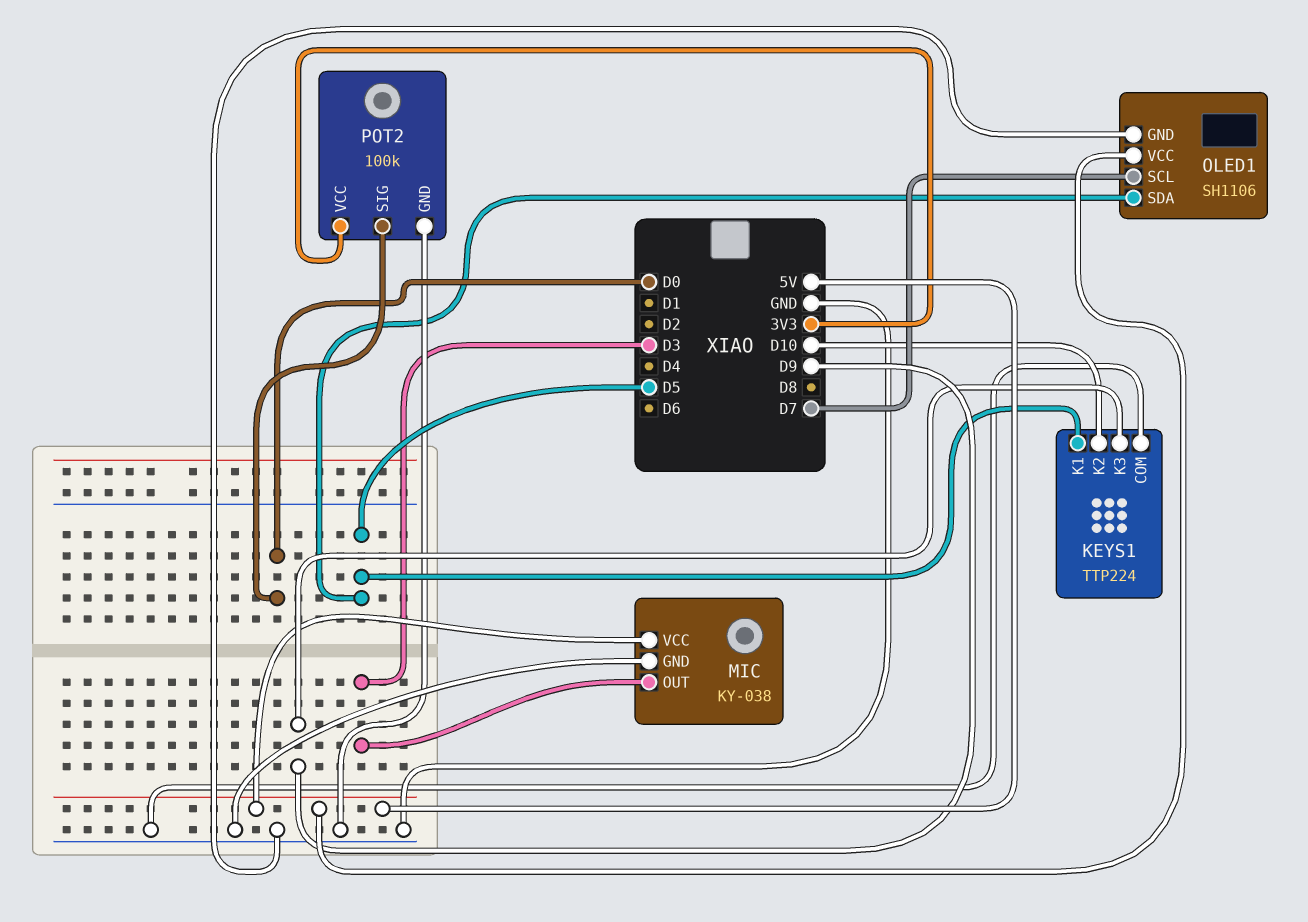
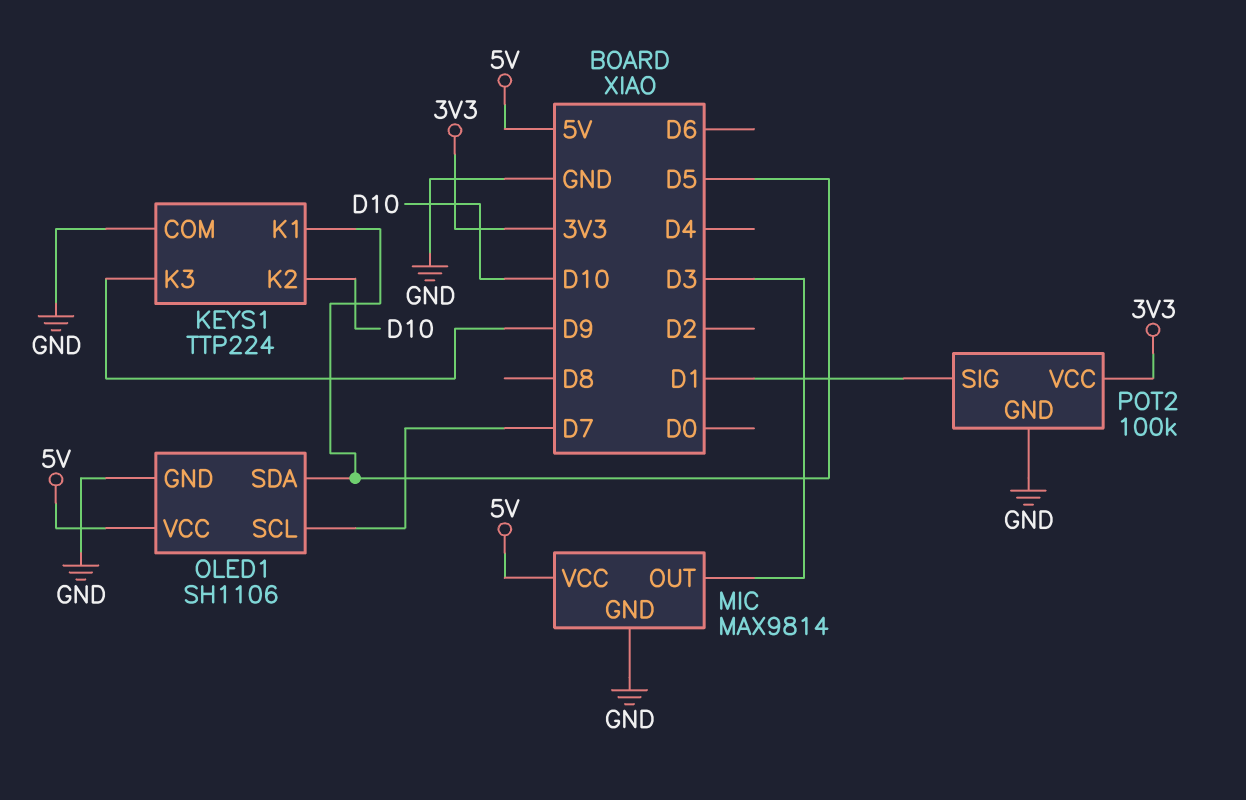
MIC: KY-038 -> MAX9814
POT2 pin SIG: D0 -> D1

